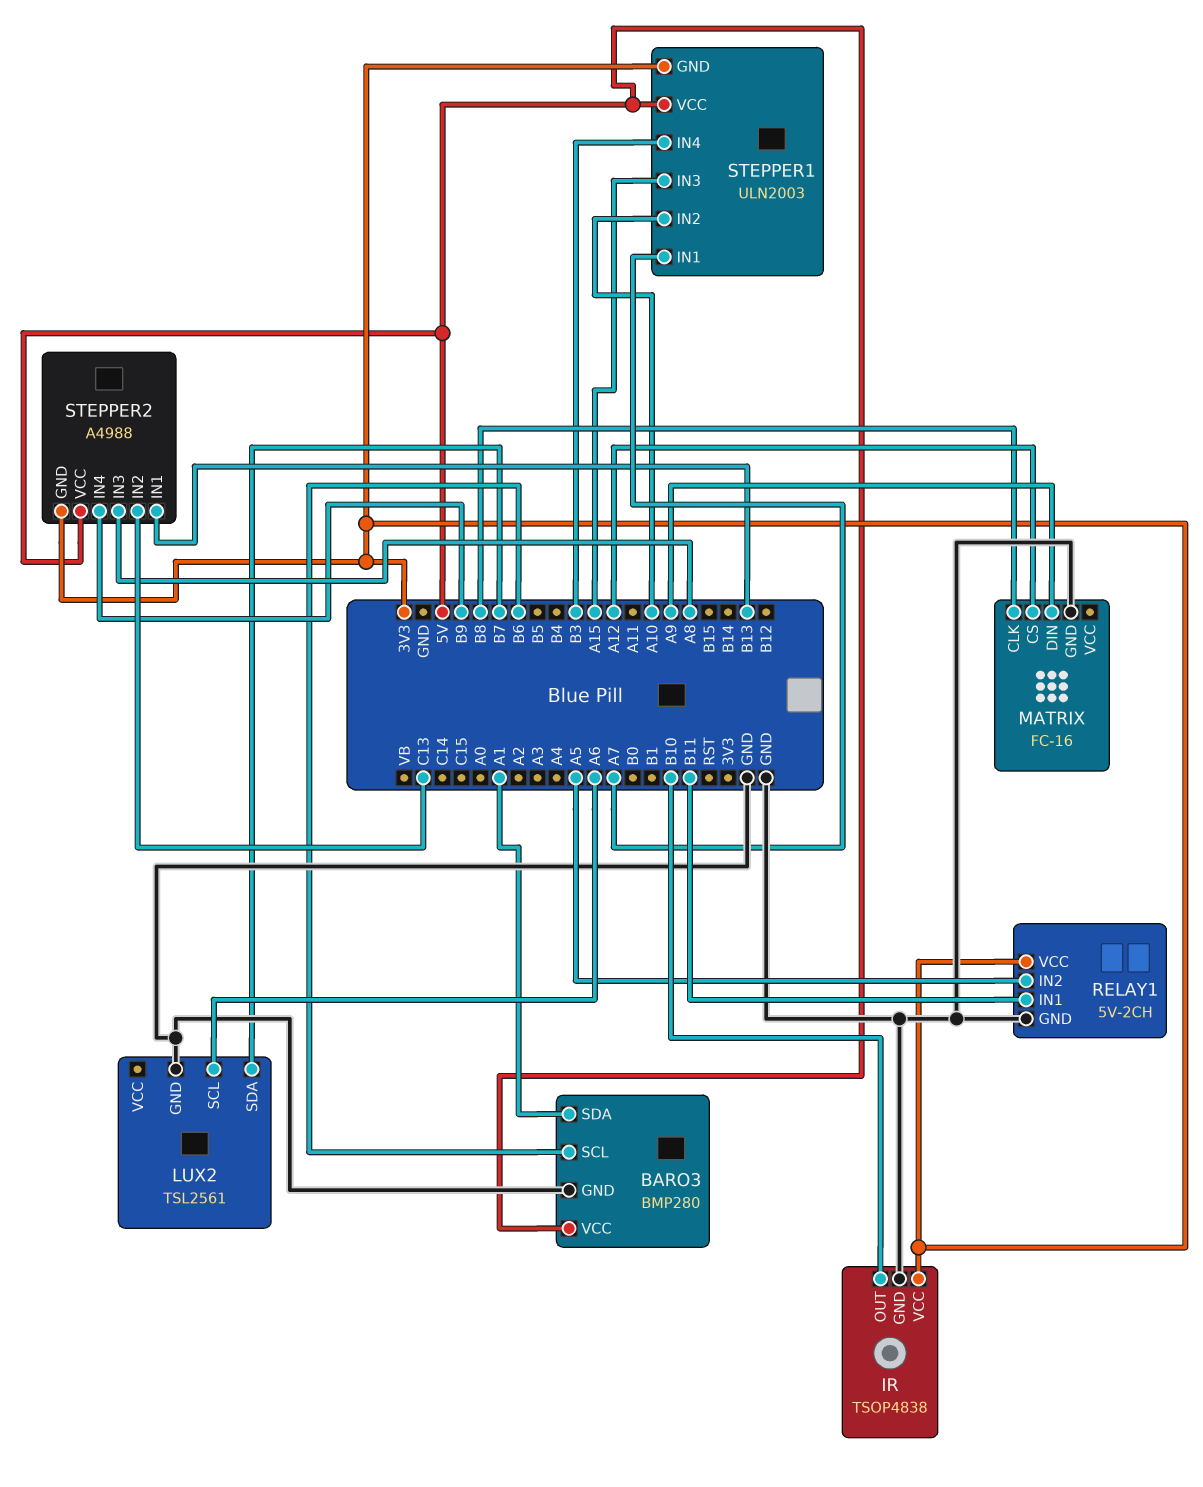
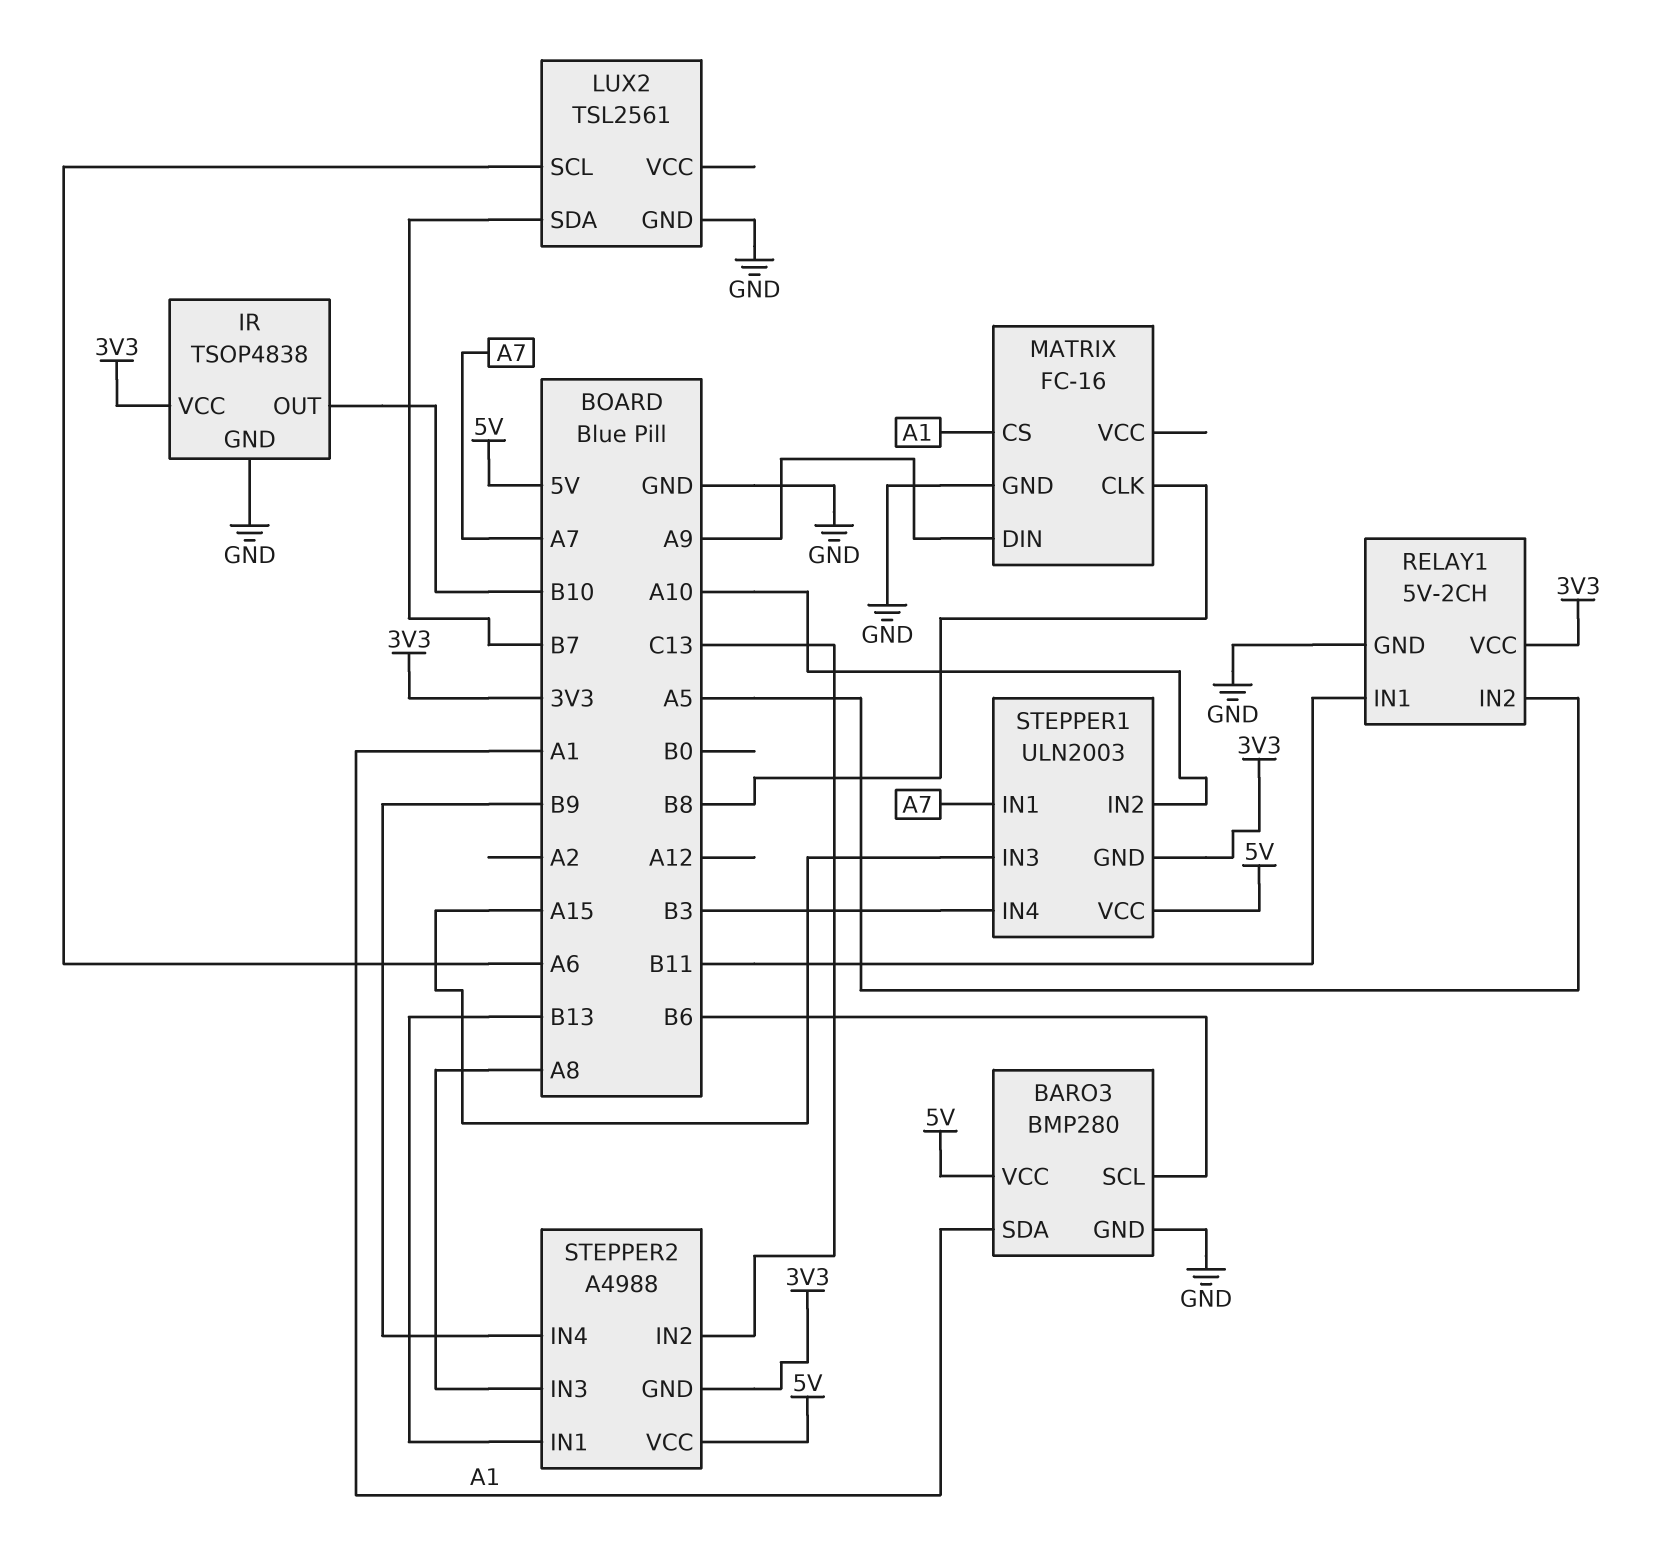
MATRIX pin CS: A12 -> A1

